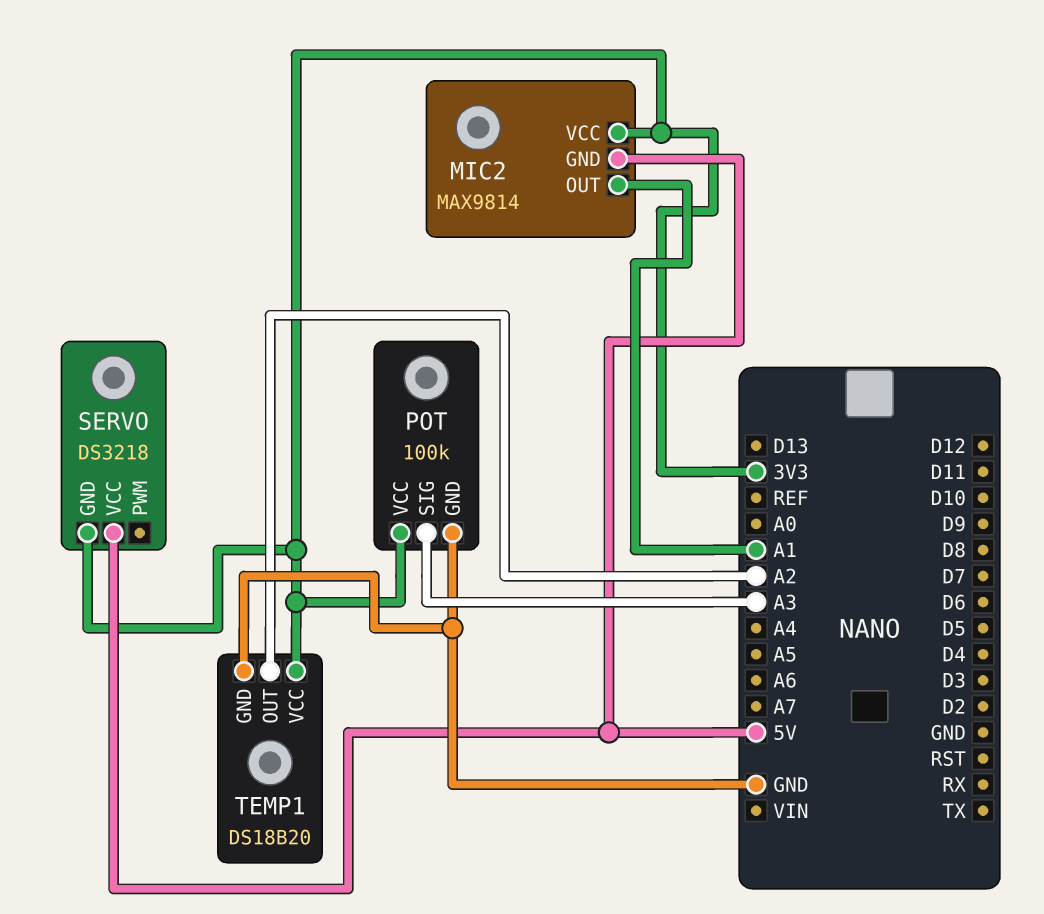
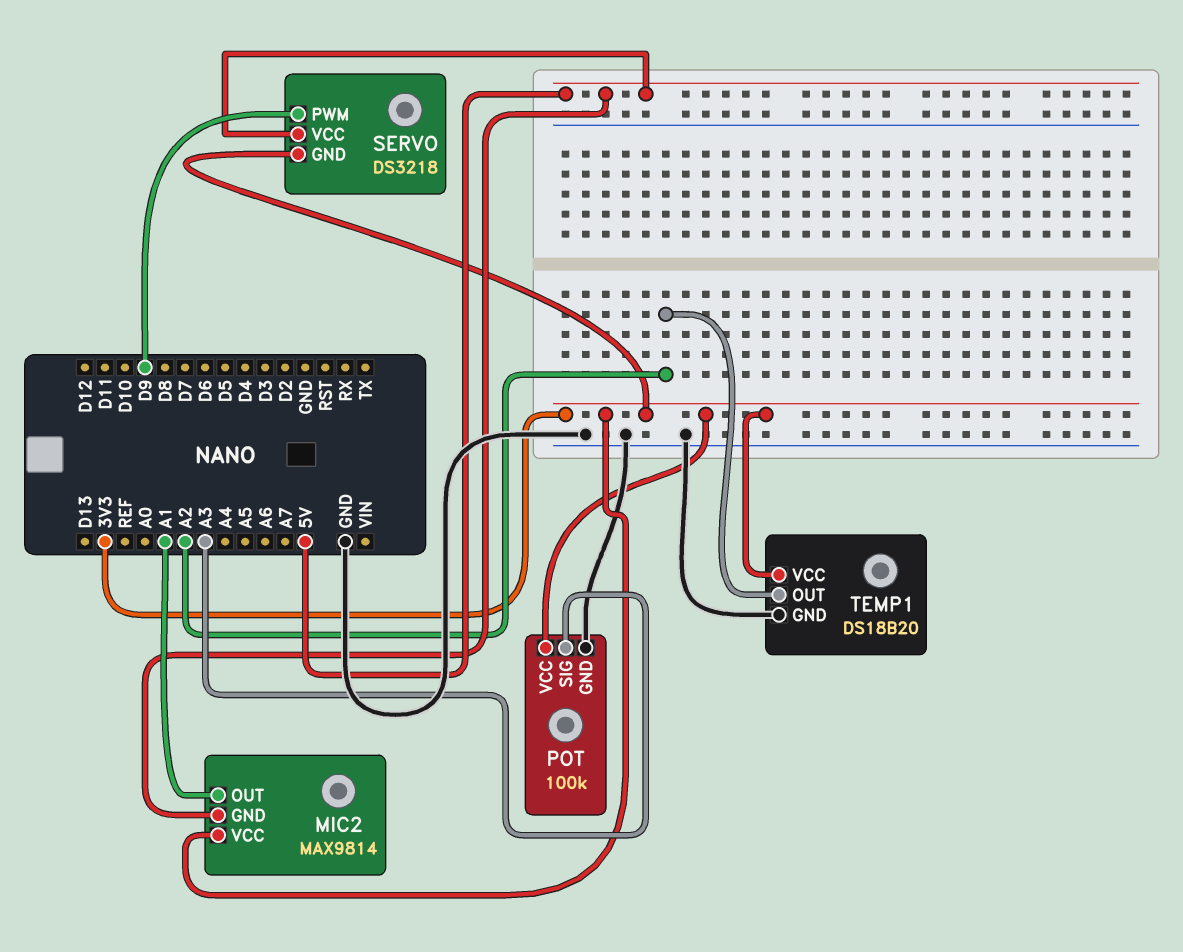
SERVO pin PWM: none -> D9

